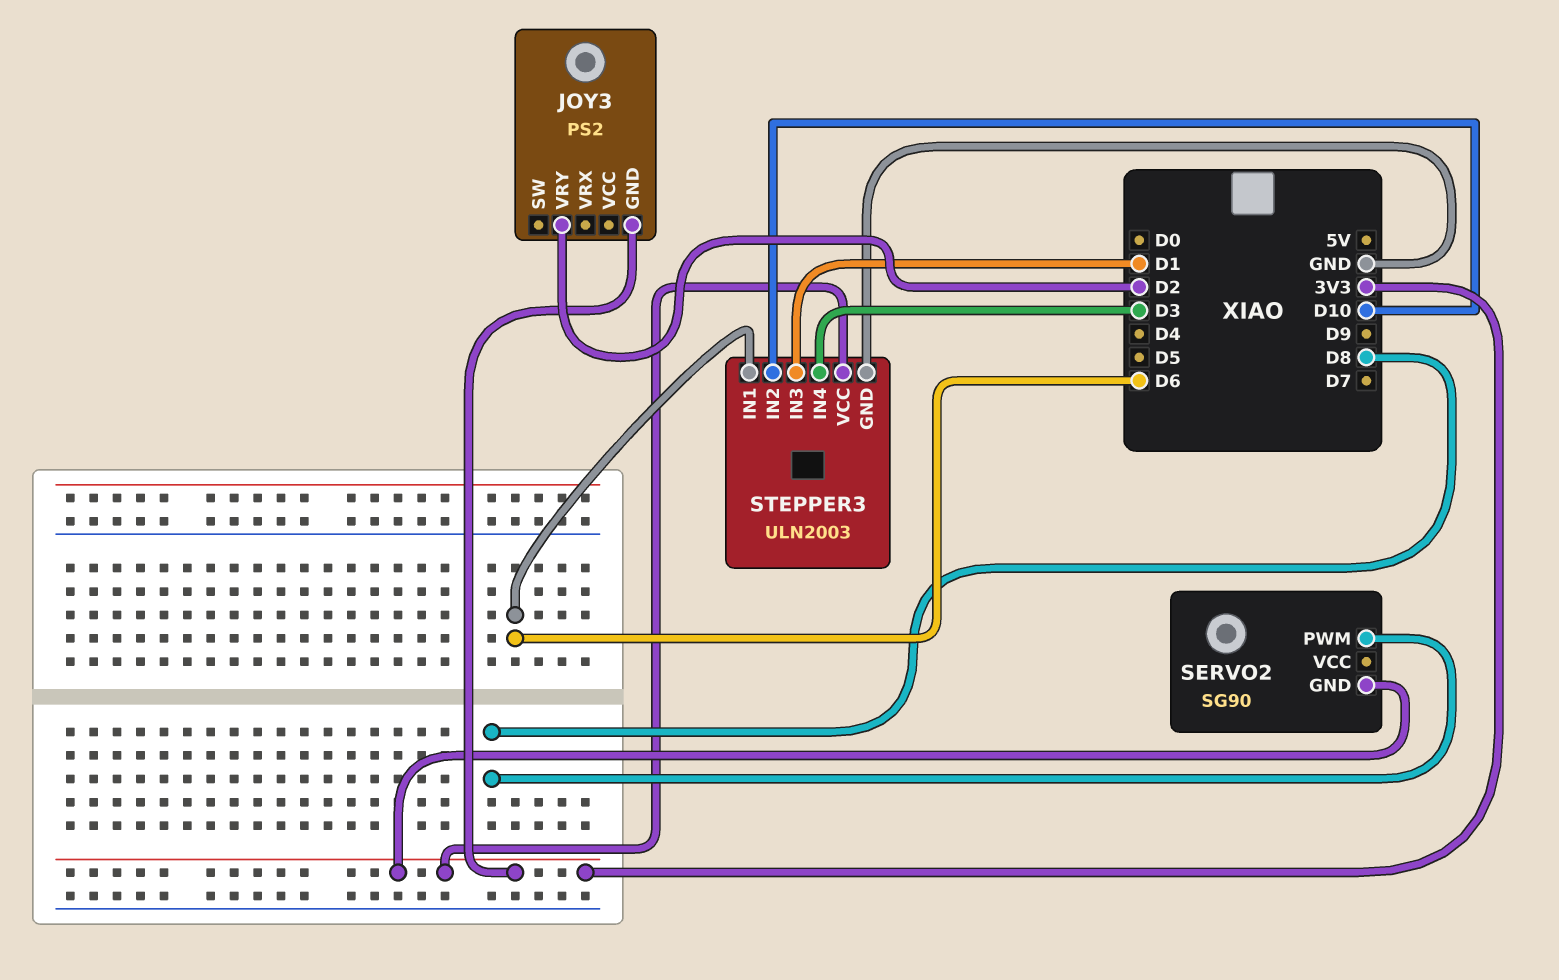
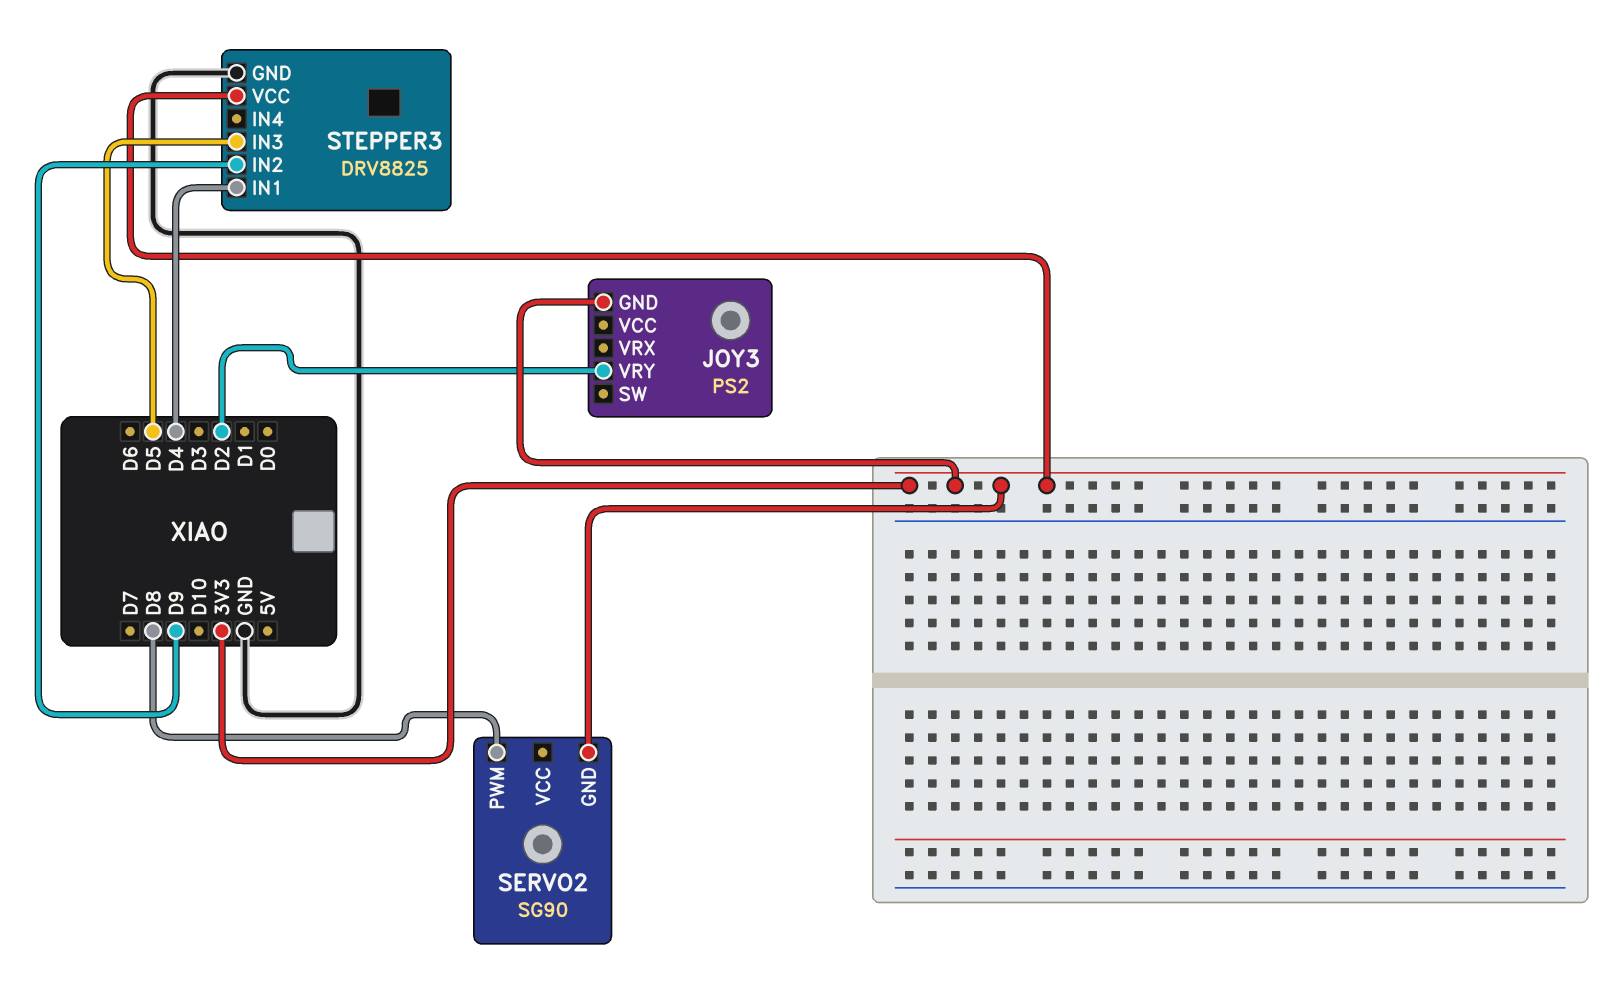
STEPPER3: ULN2003 -> DRV8825
STEPPER3 pin IN1: D6 -> D4
STEPPER3 pin IN2: D10 -> D9
STEPPER3 pin IN3: D1 -> D5
STEPPER3 pin IN4: D3 -> none

